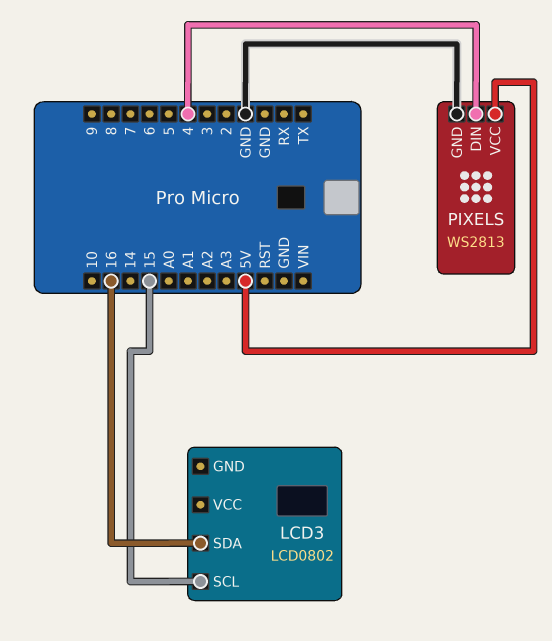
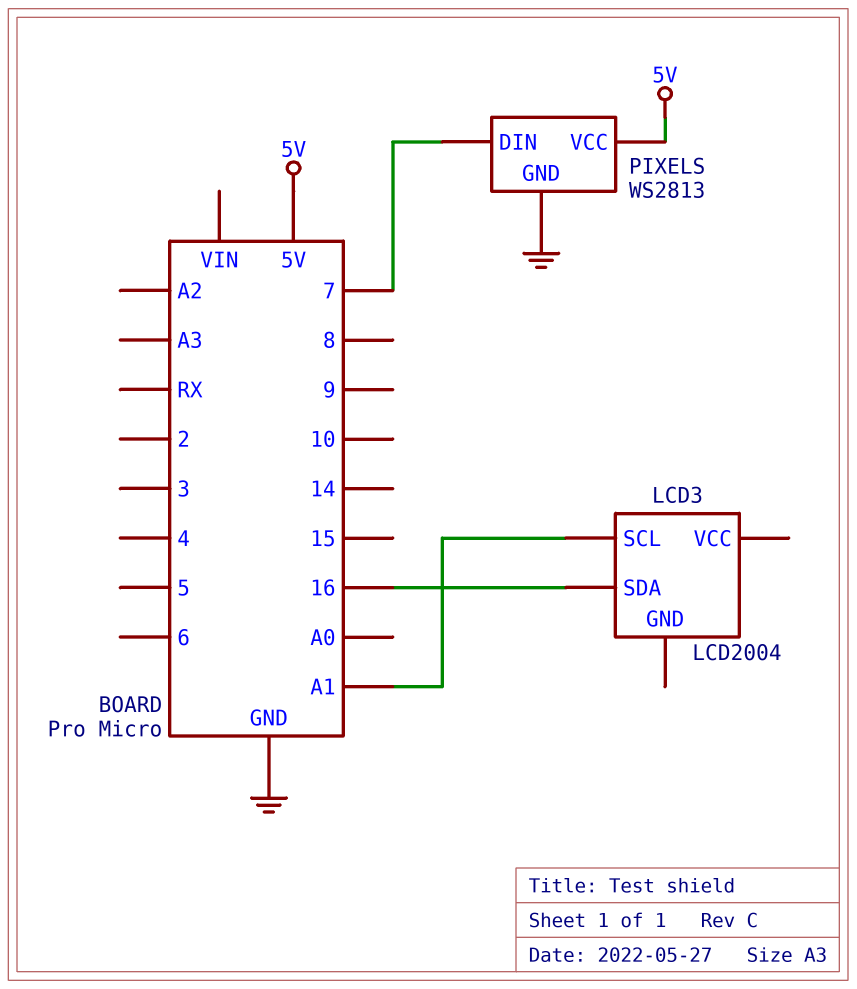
LCD3: LCD0802 -> LCD2004
LCD3 pin SCL: 15 -> A1
PIXELS pin DIN: 4 -> 7

